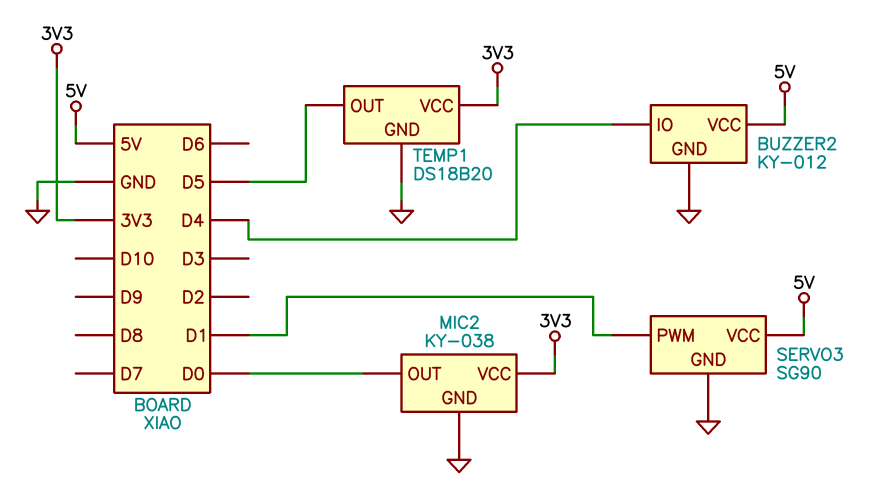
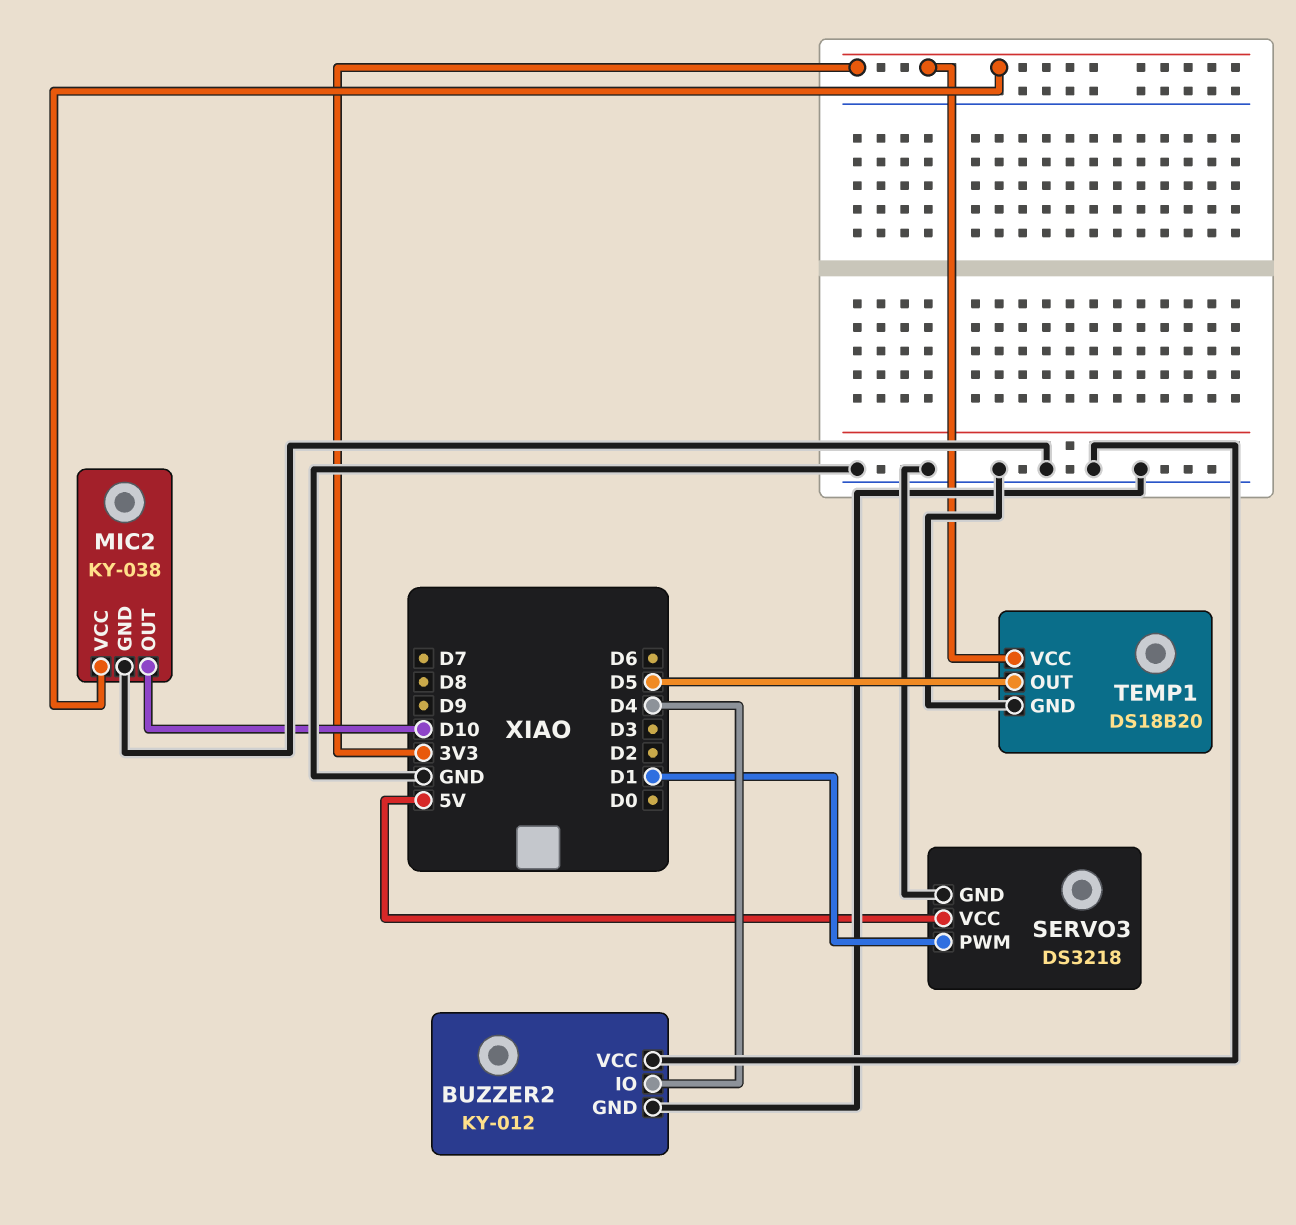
BUZZER2 pin VCC: 5V -> GND
MIC2 pin OUT: D0 -> D10
SERVO3: SG90 -> DS3218

